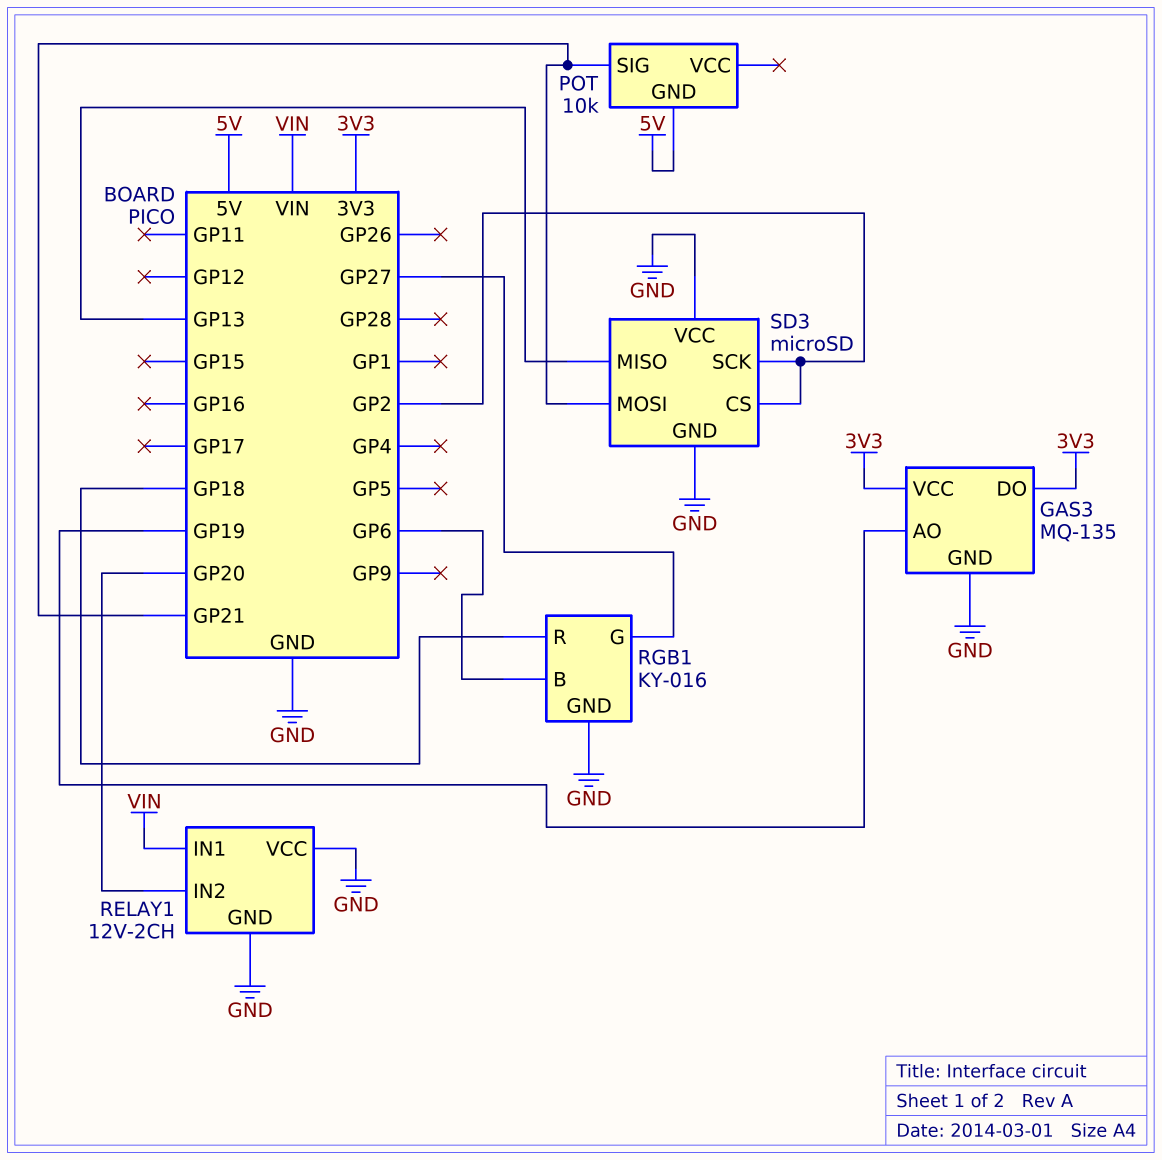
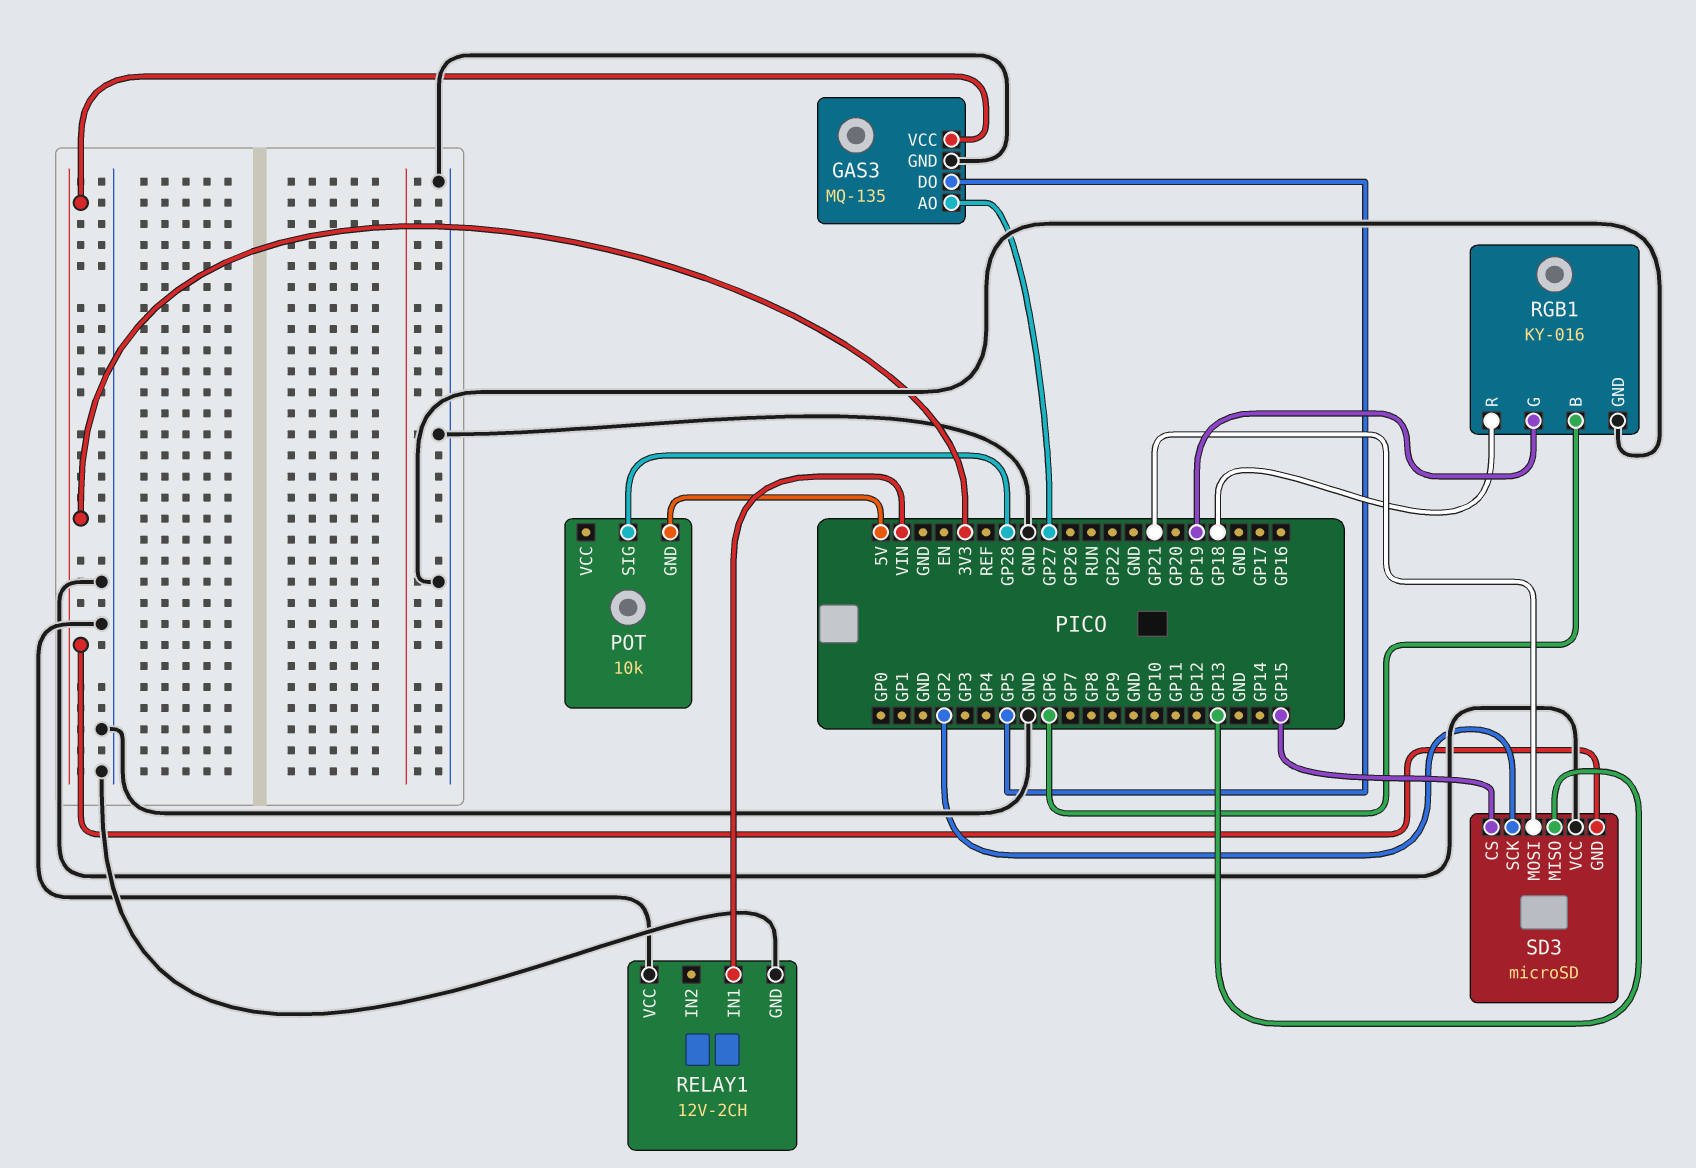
GAS3 pin AO: GP19 -> GP27
GAS3 pin DO: 3V3 -> GP5
POT pin SIG: GP21 -> GP28
RELAY1 pin IN2: GP20 -> none
RGB1 pin G: GP27 -> GP19
SD3 pin CS: GP2 -> GP15
SD3 pin GND: GND -> 3V3

